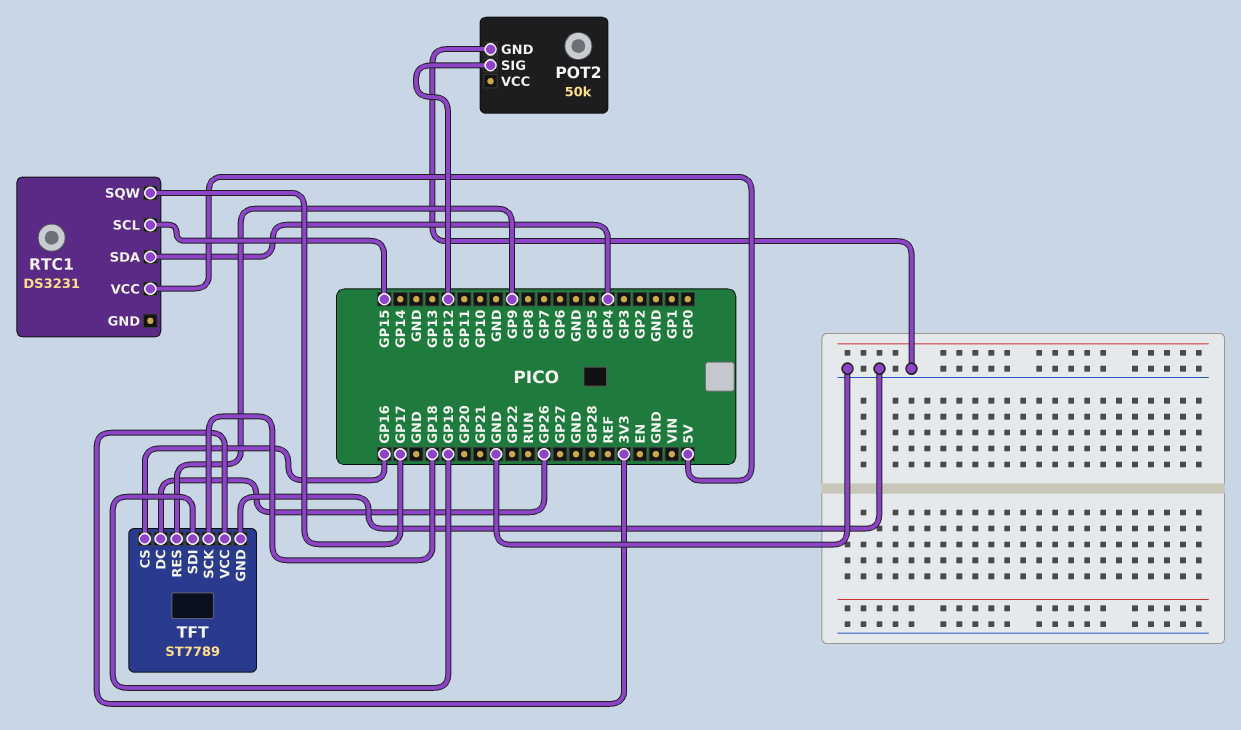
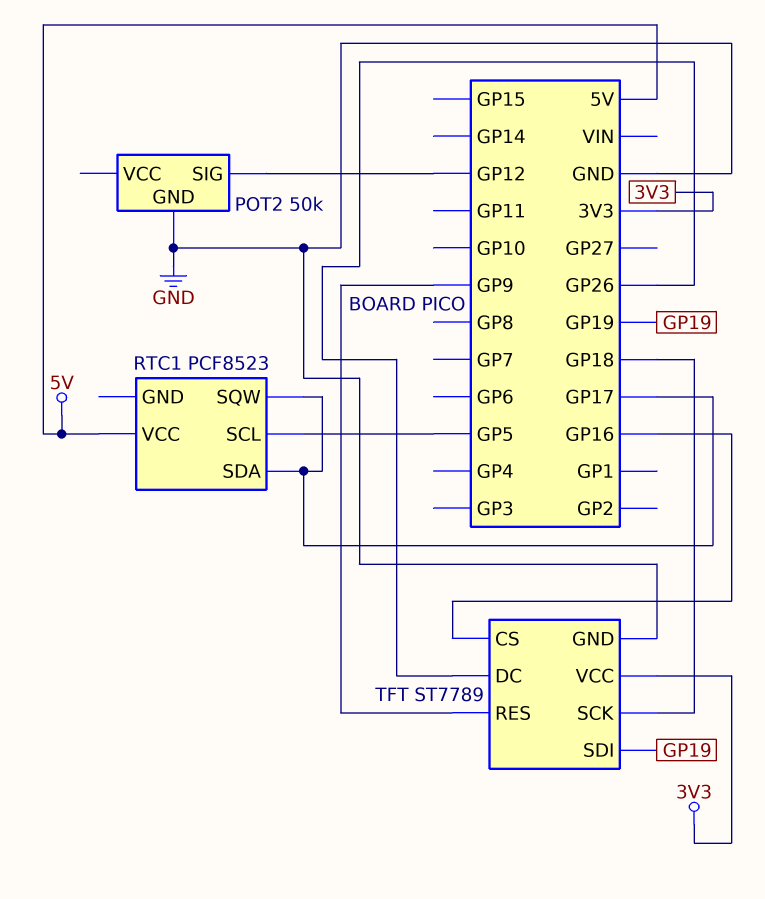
RTC1: DS3231 -> PCF8523
RTC1 pin SCL: GP15 -> GP5
RTC1 pin SDA: GP4 -> GP17

